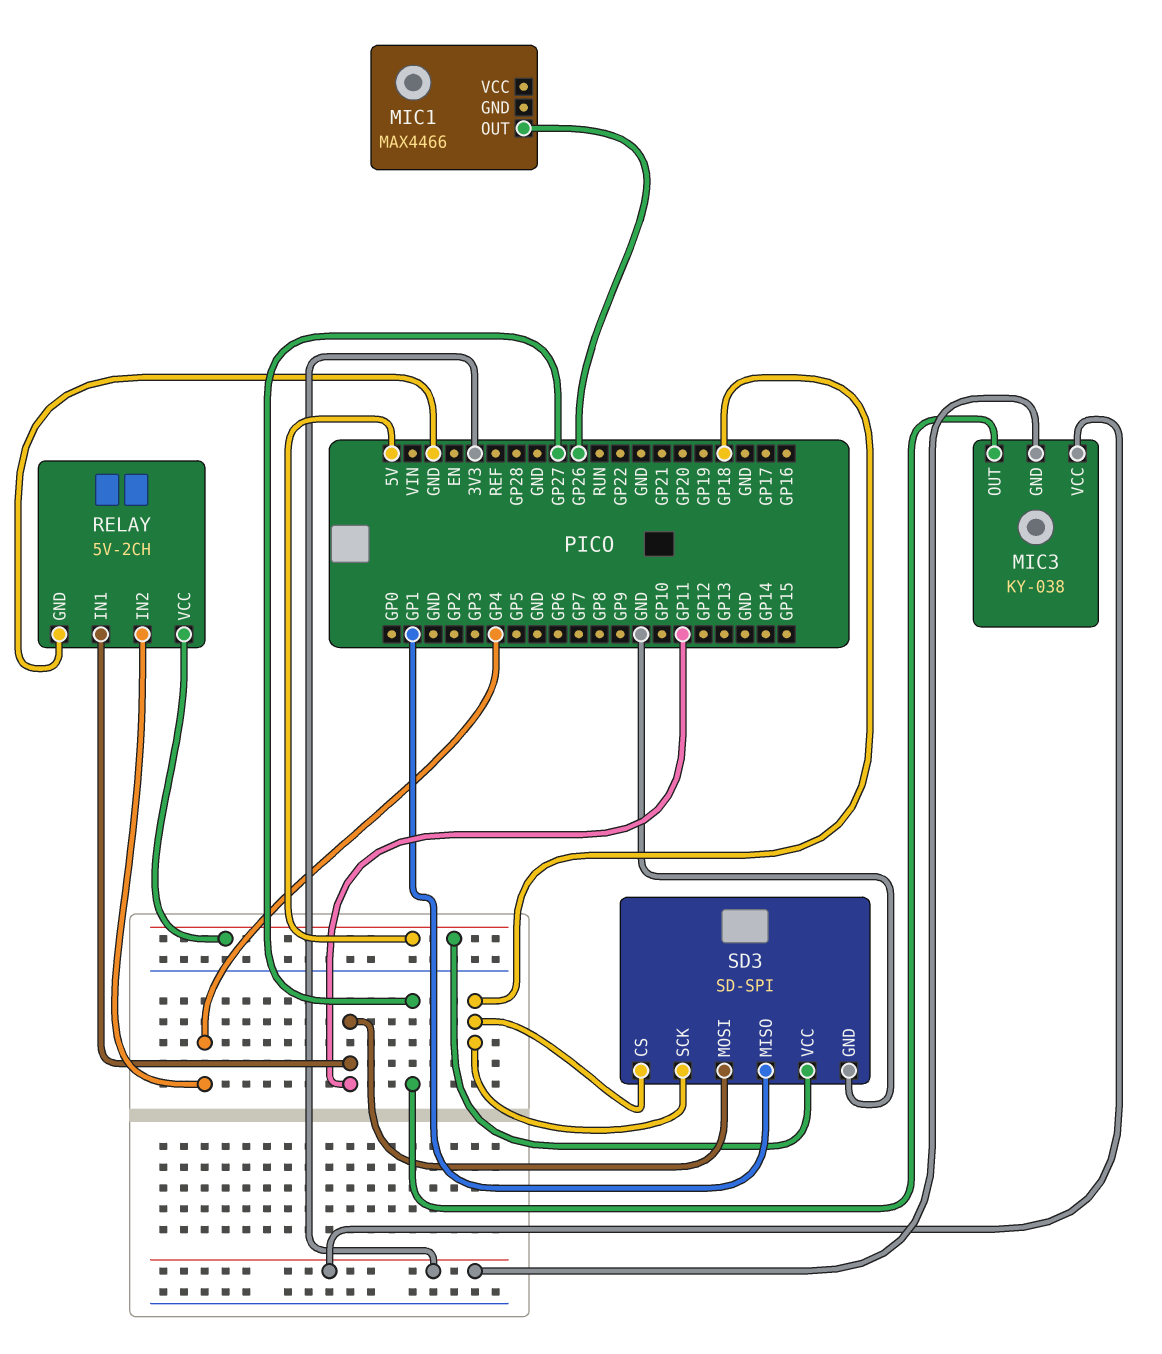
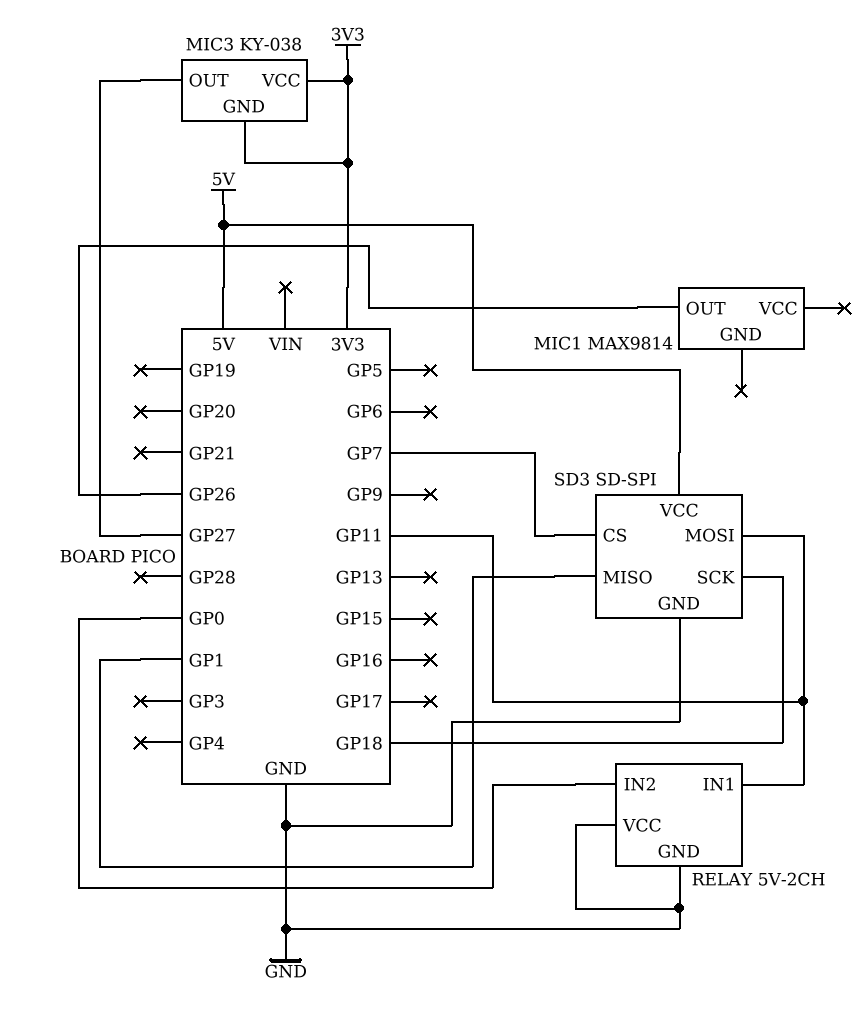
MIC1: MAX4466 -> MAX9814
RELAY pin IN2: GP4 -> GP0
RELAY pin VCC: 5V -> GND
SD3 pin CS: GP18 -> GP7

